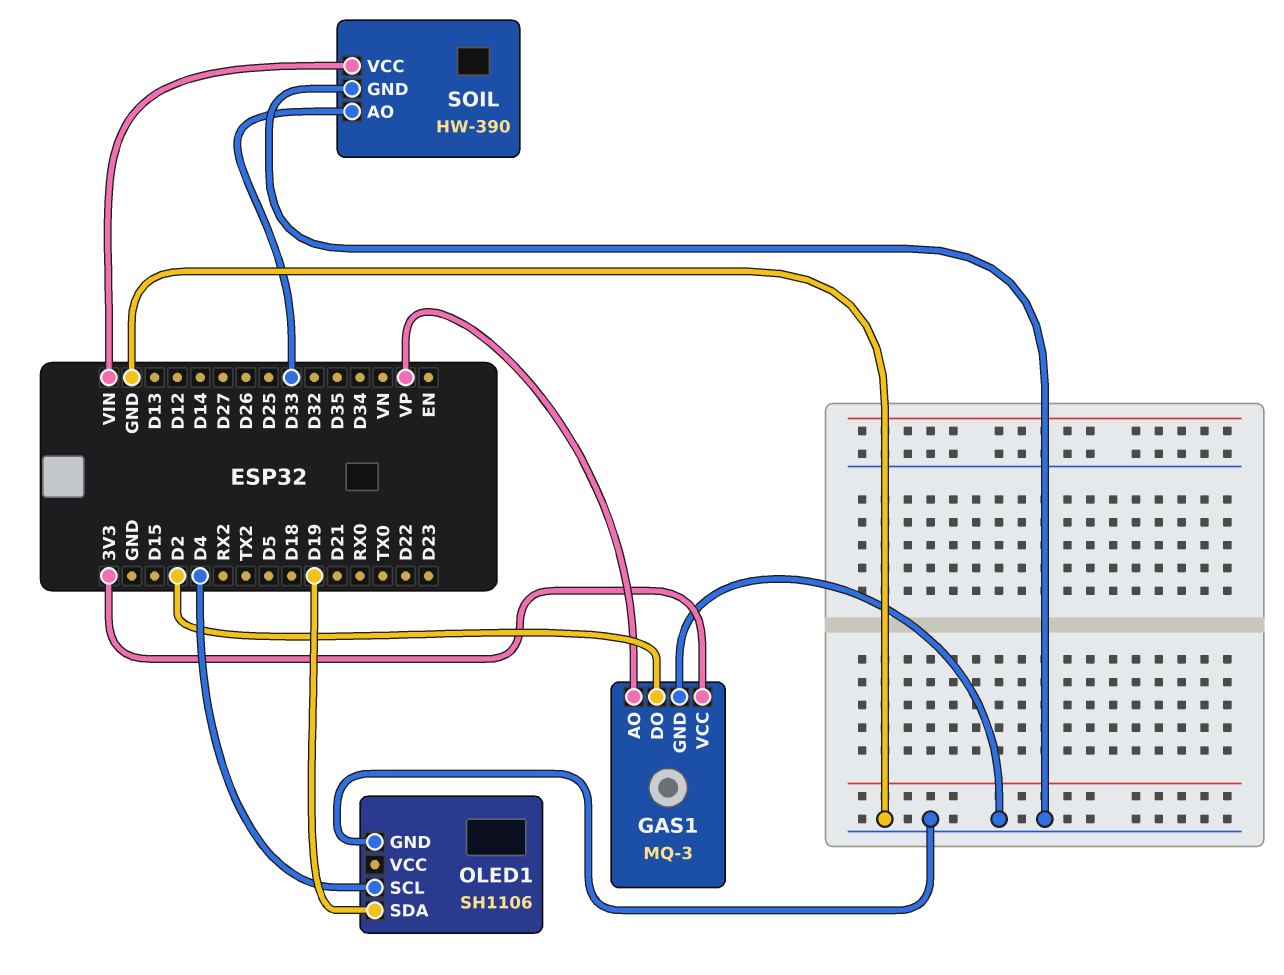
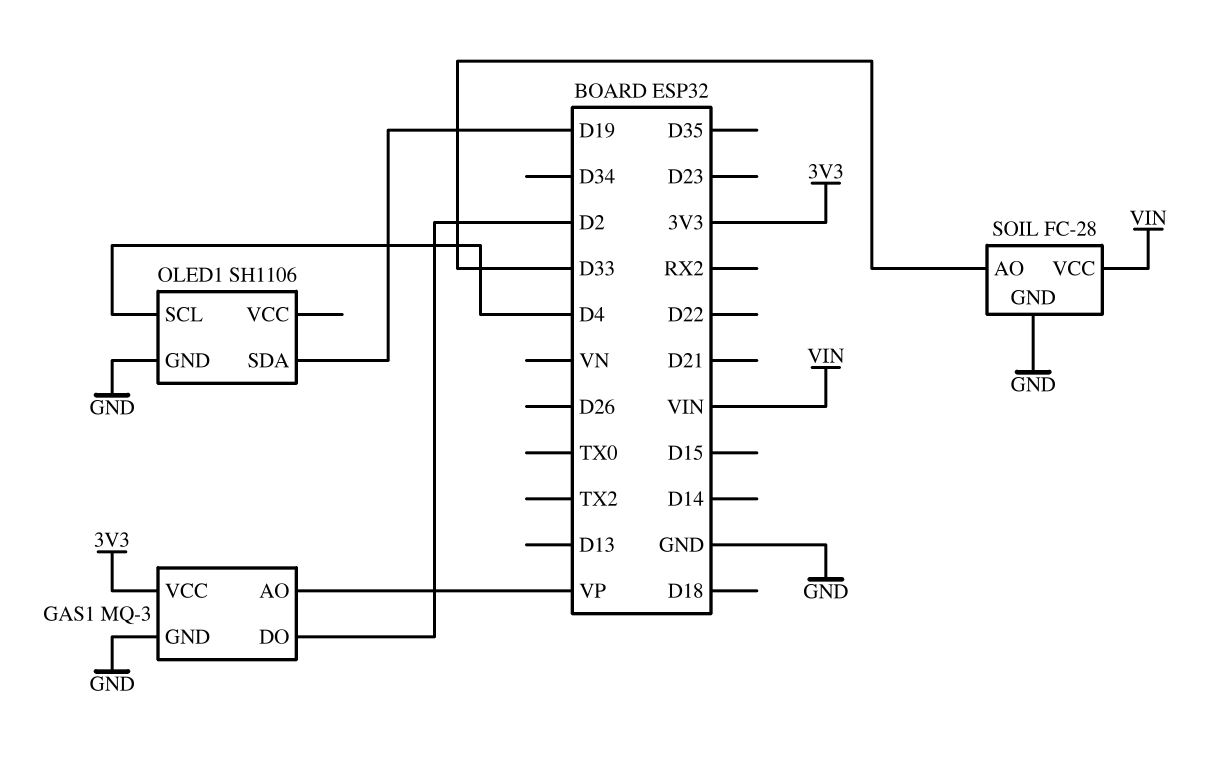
SOIL: HW-390 -> FC-28

